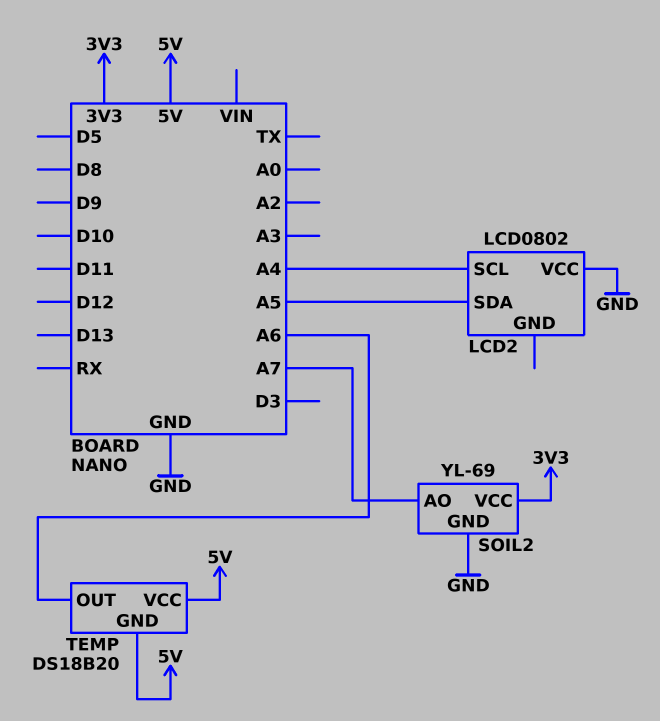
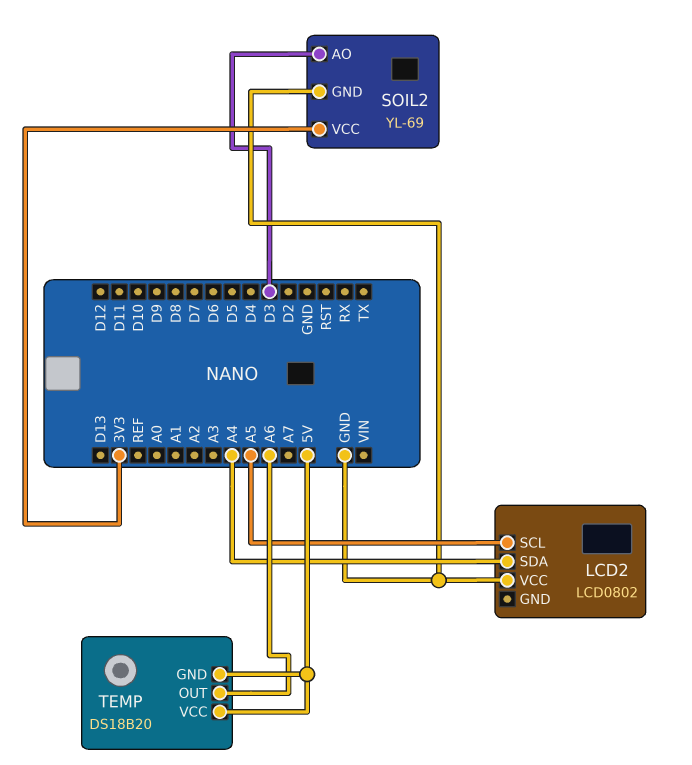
LCD2 pin SCL: A4 -> A5
LCD2 pin SDA: A5 -> A4
SOIL2 pin AO: A7 -> D3

